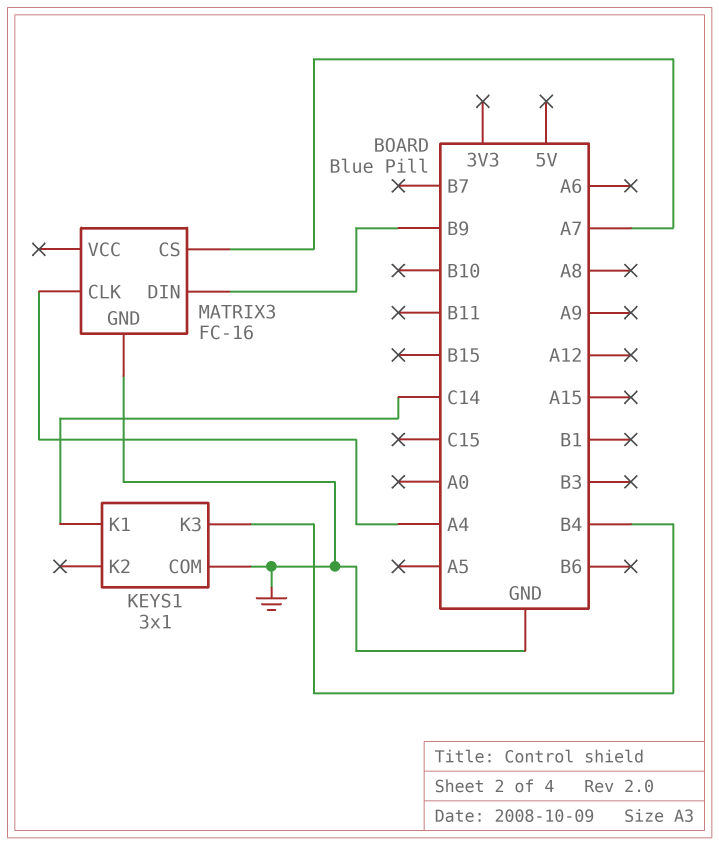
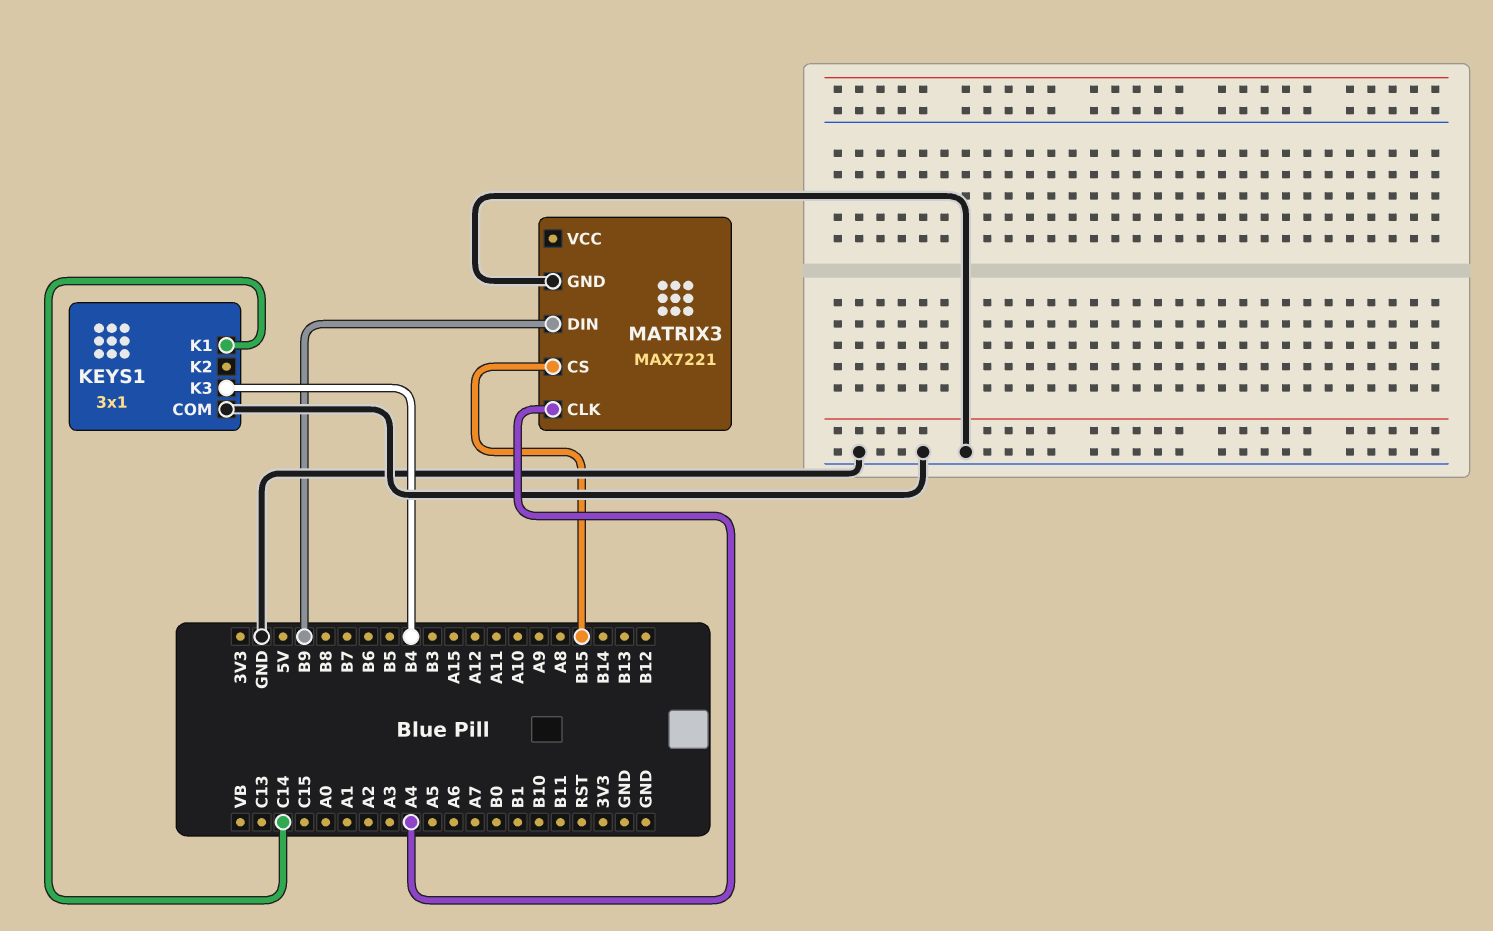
MATRIX3: FC-16 -> MAX7221
MATRIX3 pin CS: A7 -> B15

